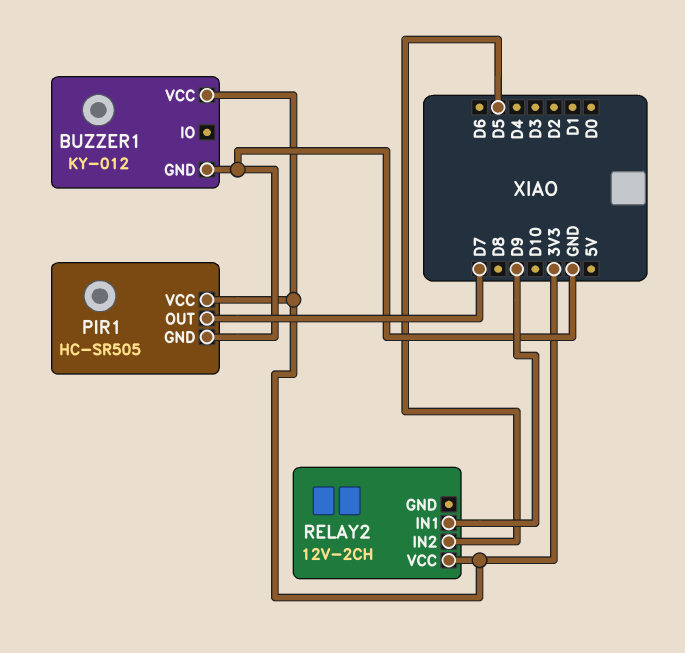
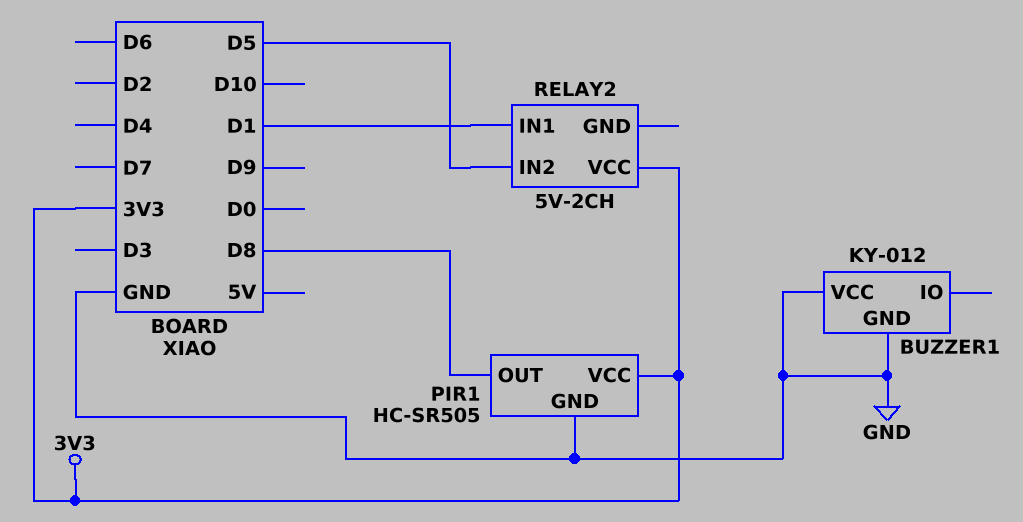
BUZZER1 pin VCC: 3V3 -> GND
PIR1 pin OUT: D7 -> D8
RELAY2: 12V-2CH -> 5V-2CH
RELAY2 pin IN1: D9 -> D1

